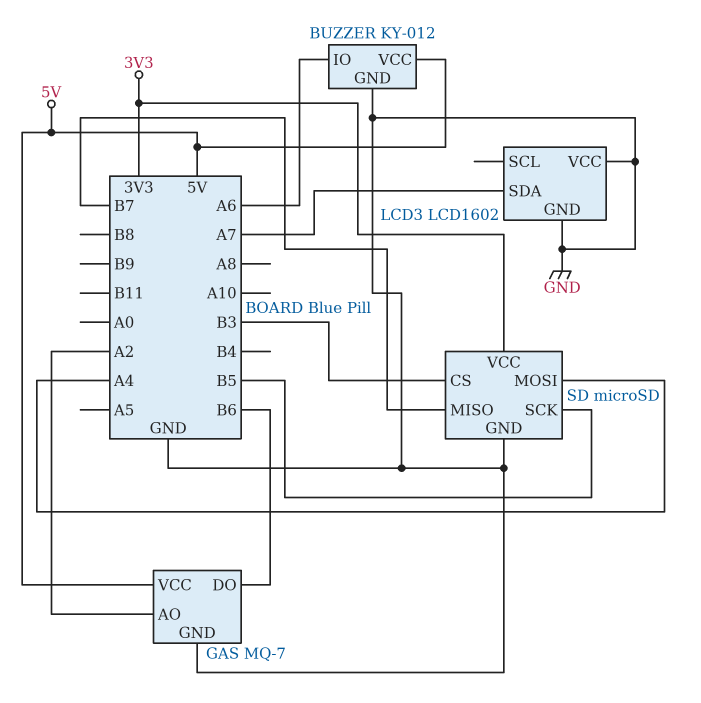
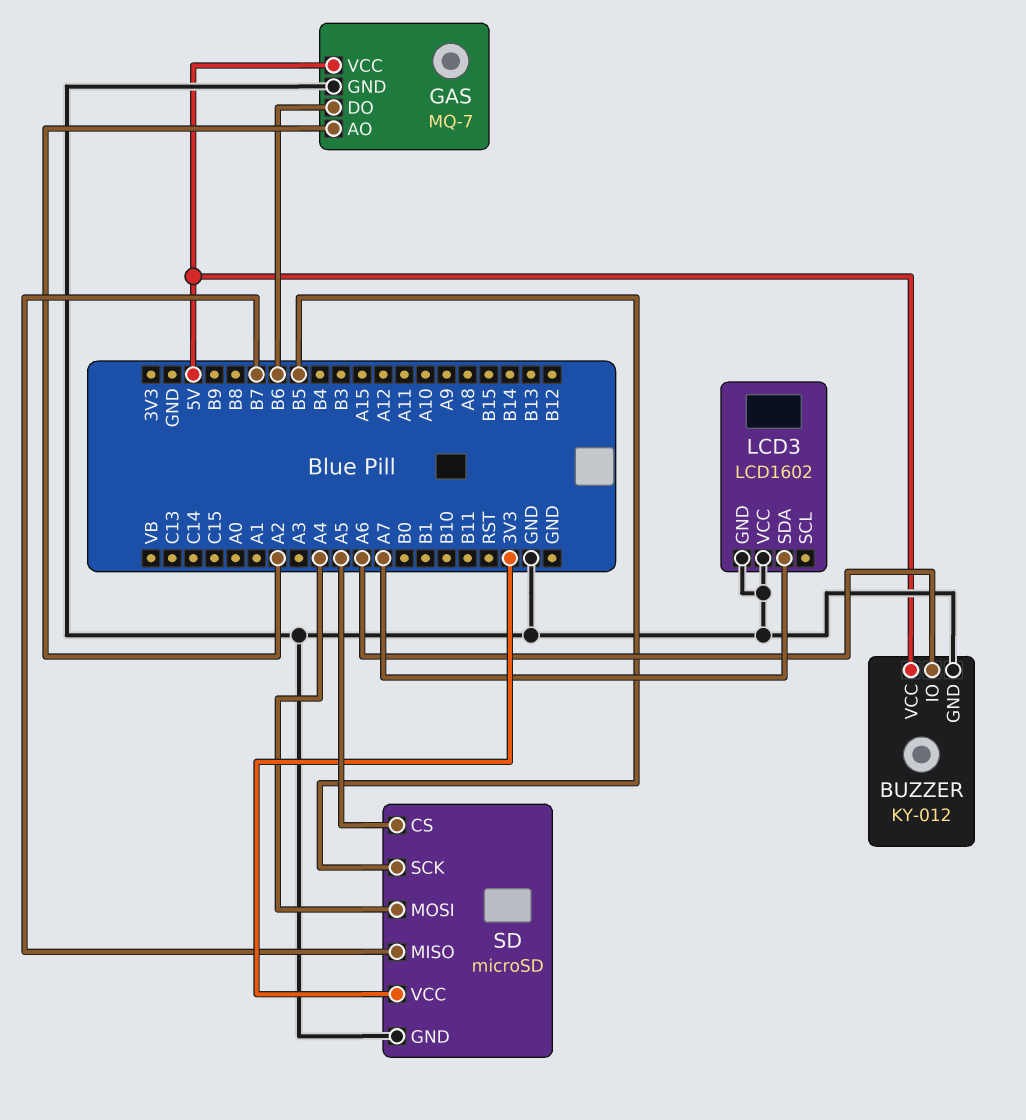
SD pin CS: B3 -> A5

